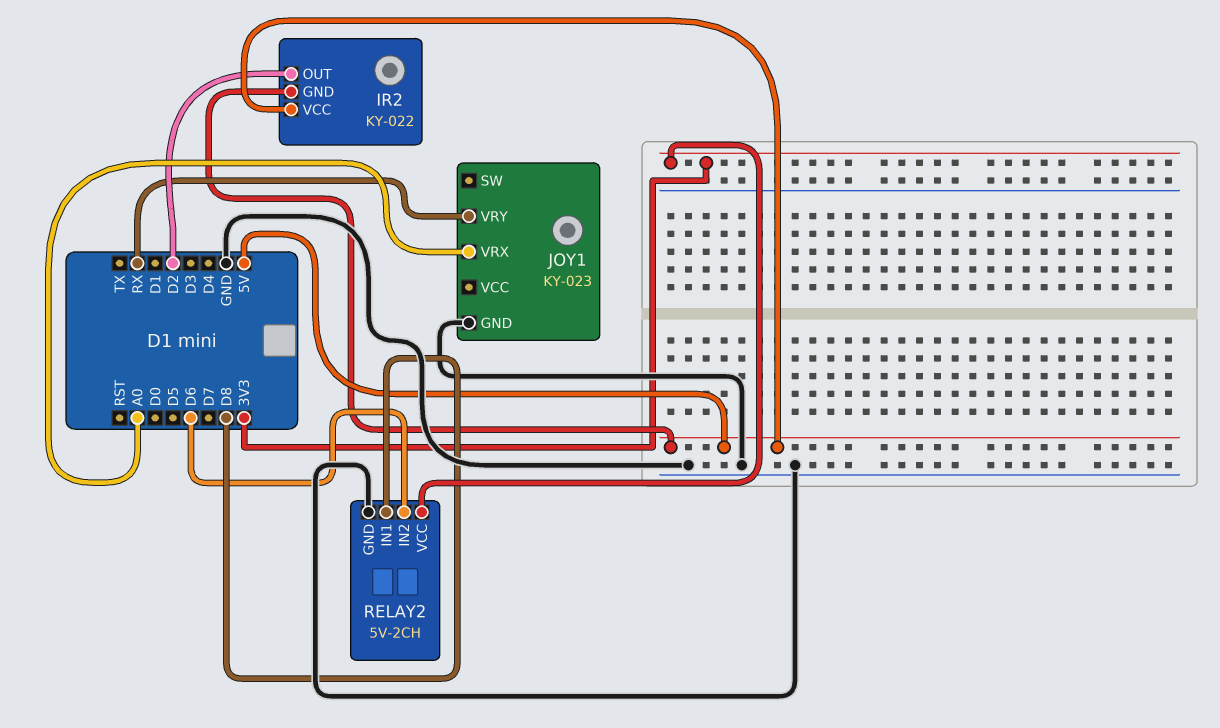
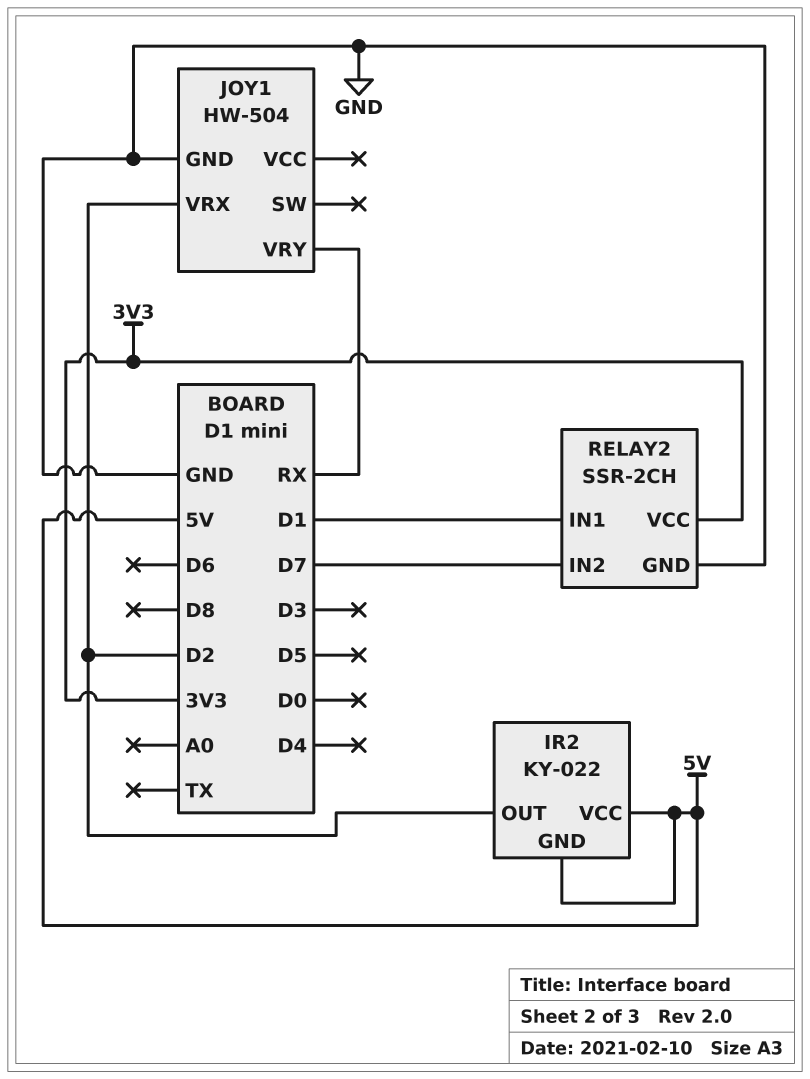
JOY1: KY-023 -> HW-504
JOY1 pin VRX: A0 -> D2
RELAY2: 5V-2CH -> SSR-2CH
RELAY2 pin IN1: D8 -> D1
RELAY2 pin IN2: D6 -> D7

